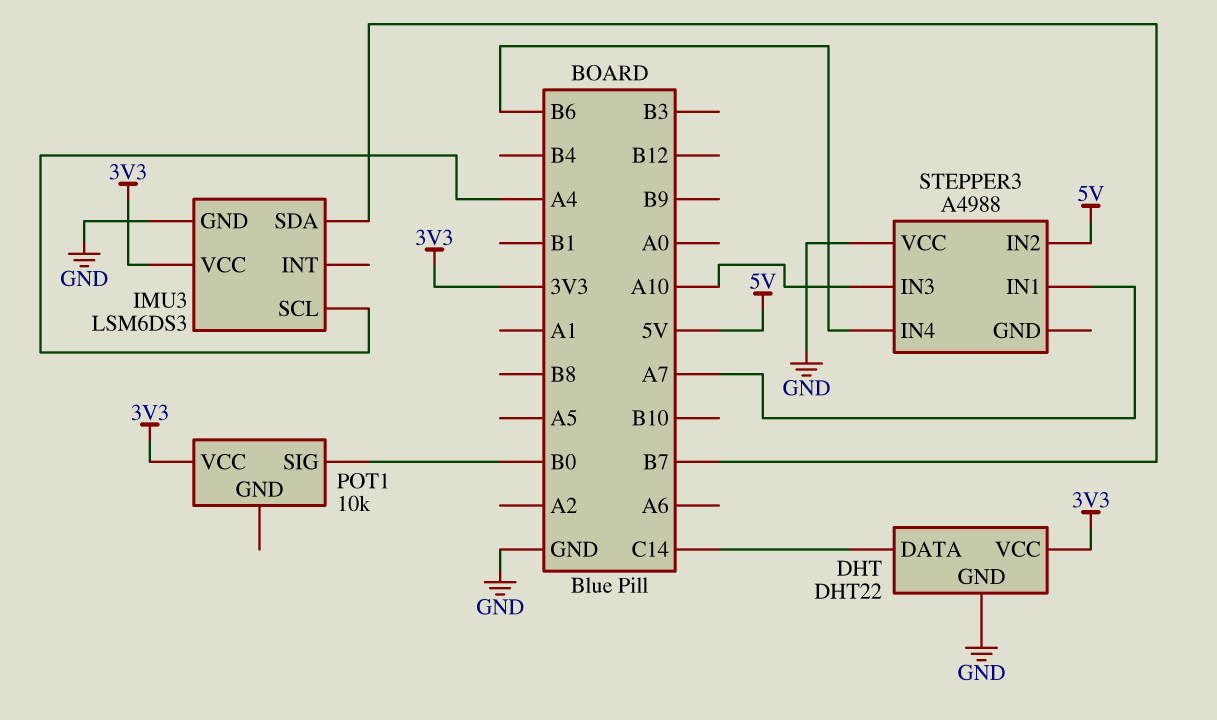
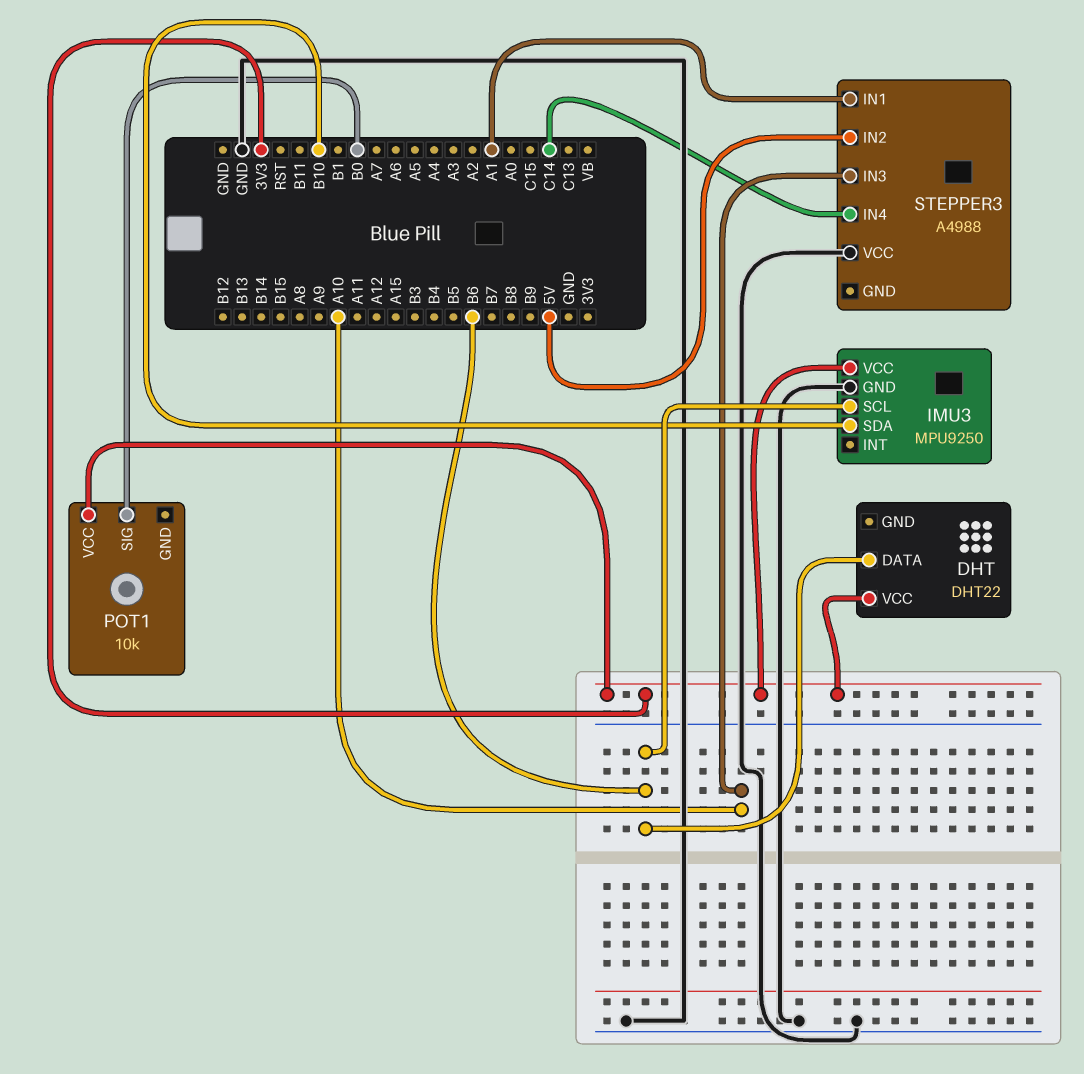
DHT pin DATA: C14 -> B6
DHT pin GND: GND -> none
IMU3: LSM6DS3 -> MPU9250
IMU3 pin SCL: A4 -> B6
IMU3 pin SDA: B7 -> B10
STEPPER3 pin IN1: A7 -> A1
STEPPER3 pin IN4: B6 -> C14

